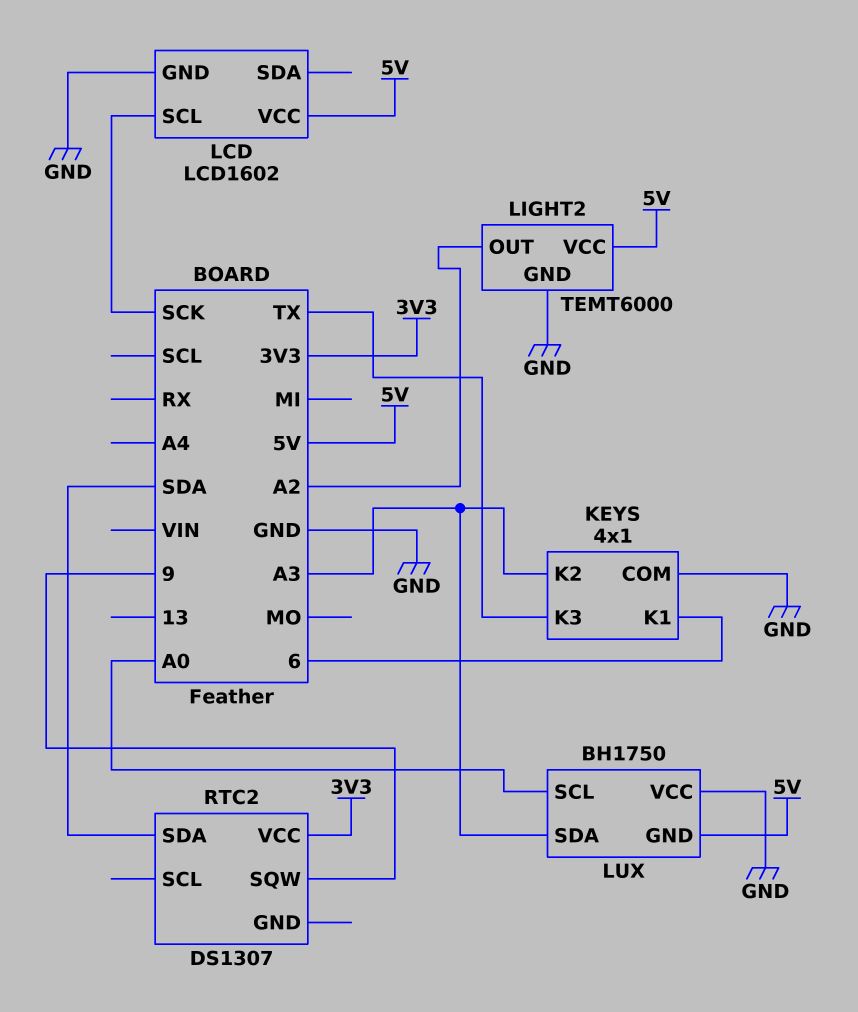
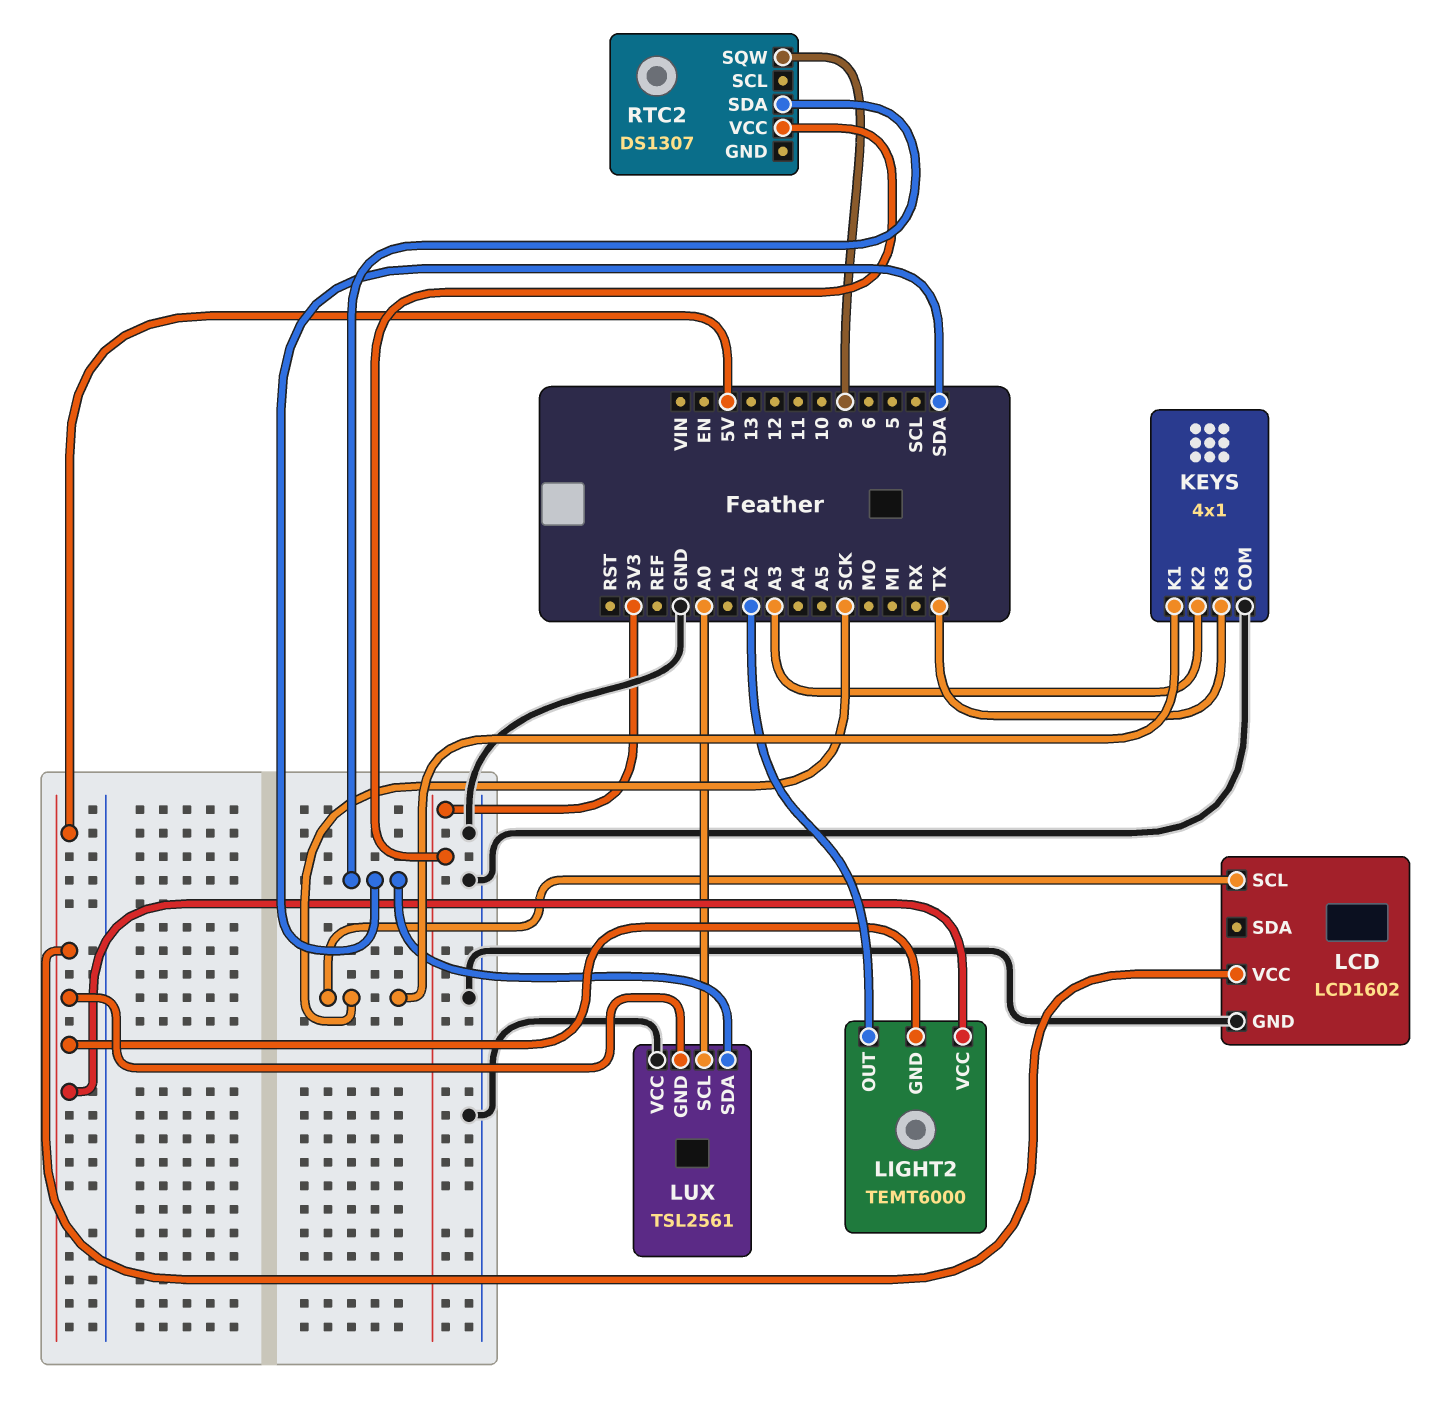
KEYS pin K1: 6 -> SCK
LIGHT2 pin GND: GND -> 5V
LUX: BH1750 -> TSL2561
LUX pin SDA: A3 -> SDA

